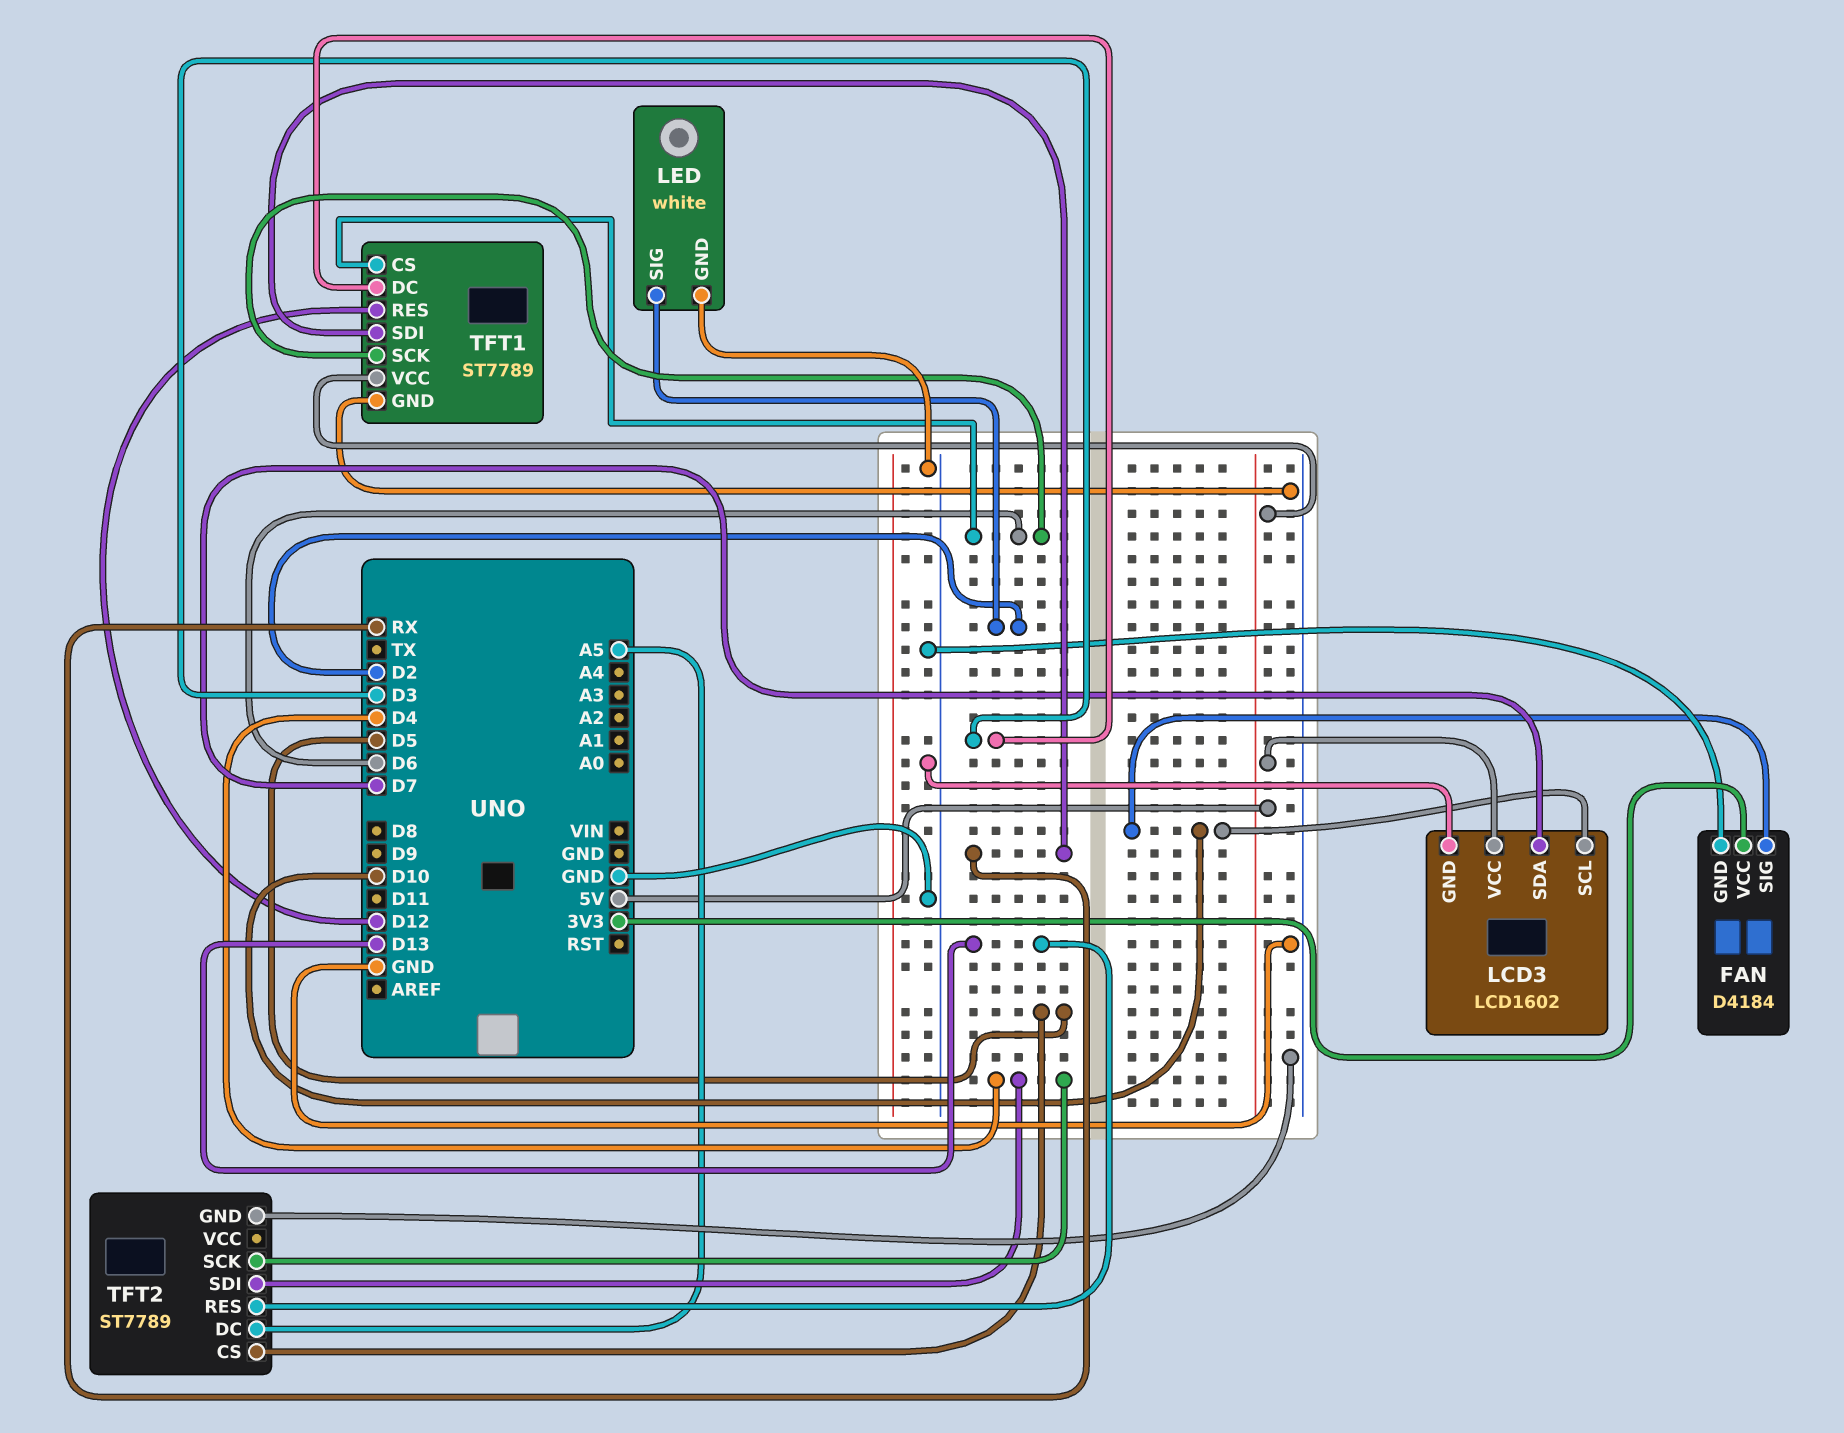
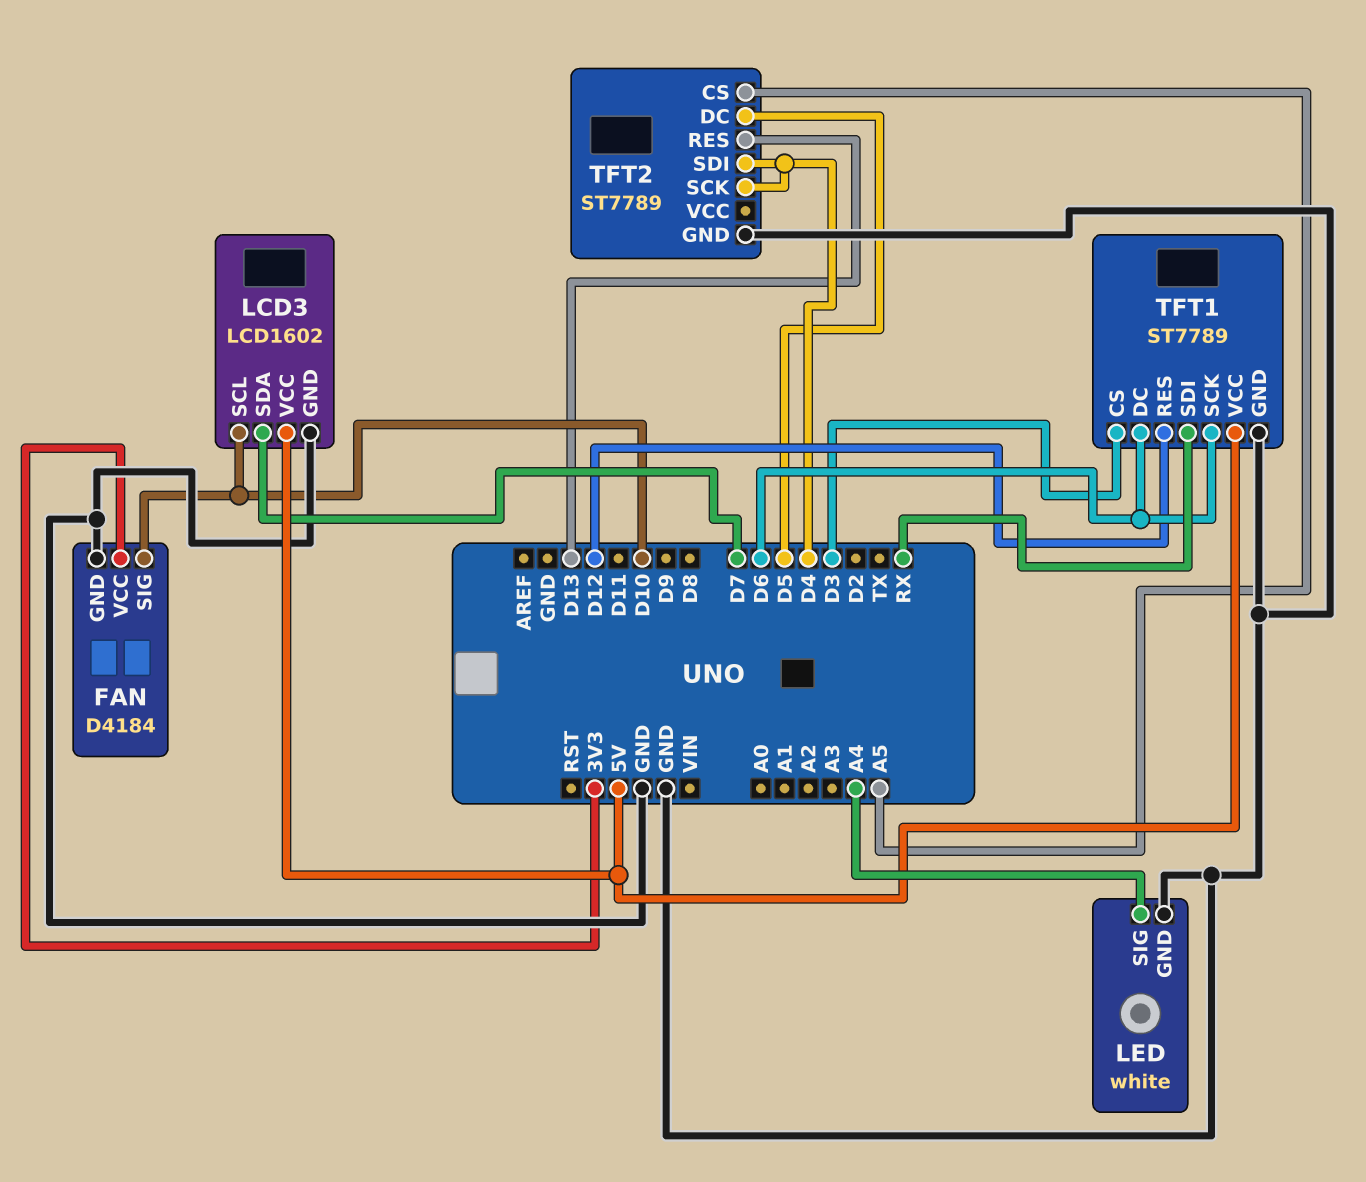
LED pin SIG: D2 -> A4
TFT1 pin CS: D6 -> D3
TFT1 pin DC: D3 -> D6
TFT2 pin CS: D5 -> A5
TFT2 pin DC: A5 -> D5

